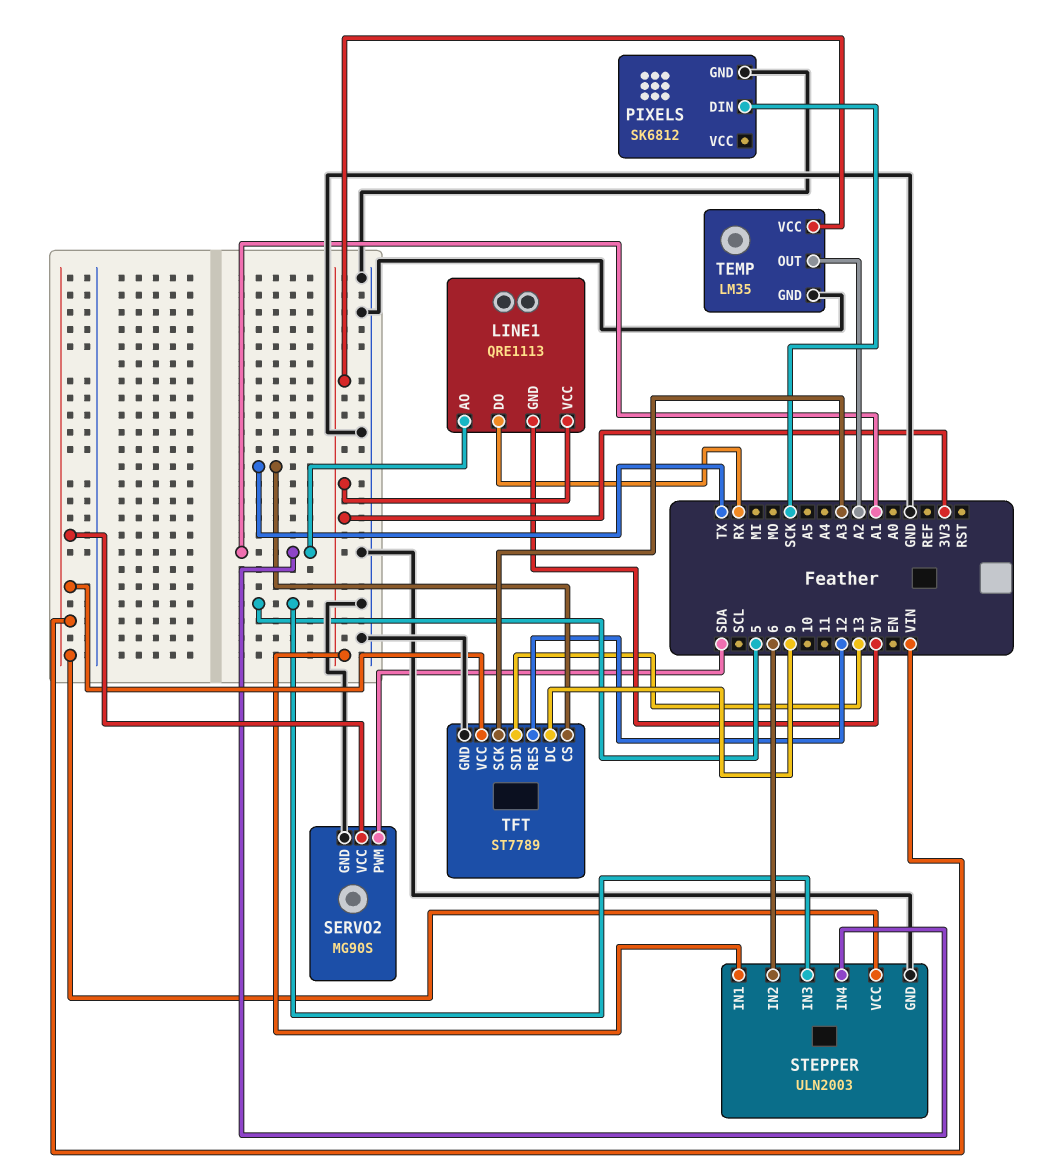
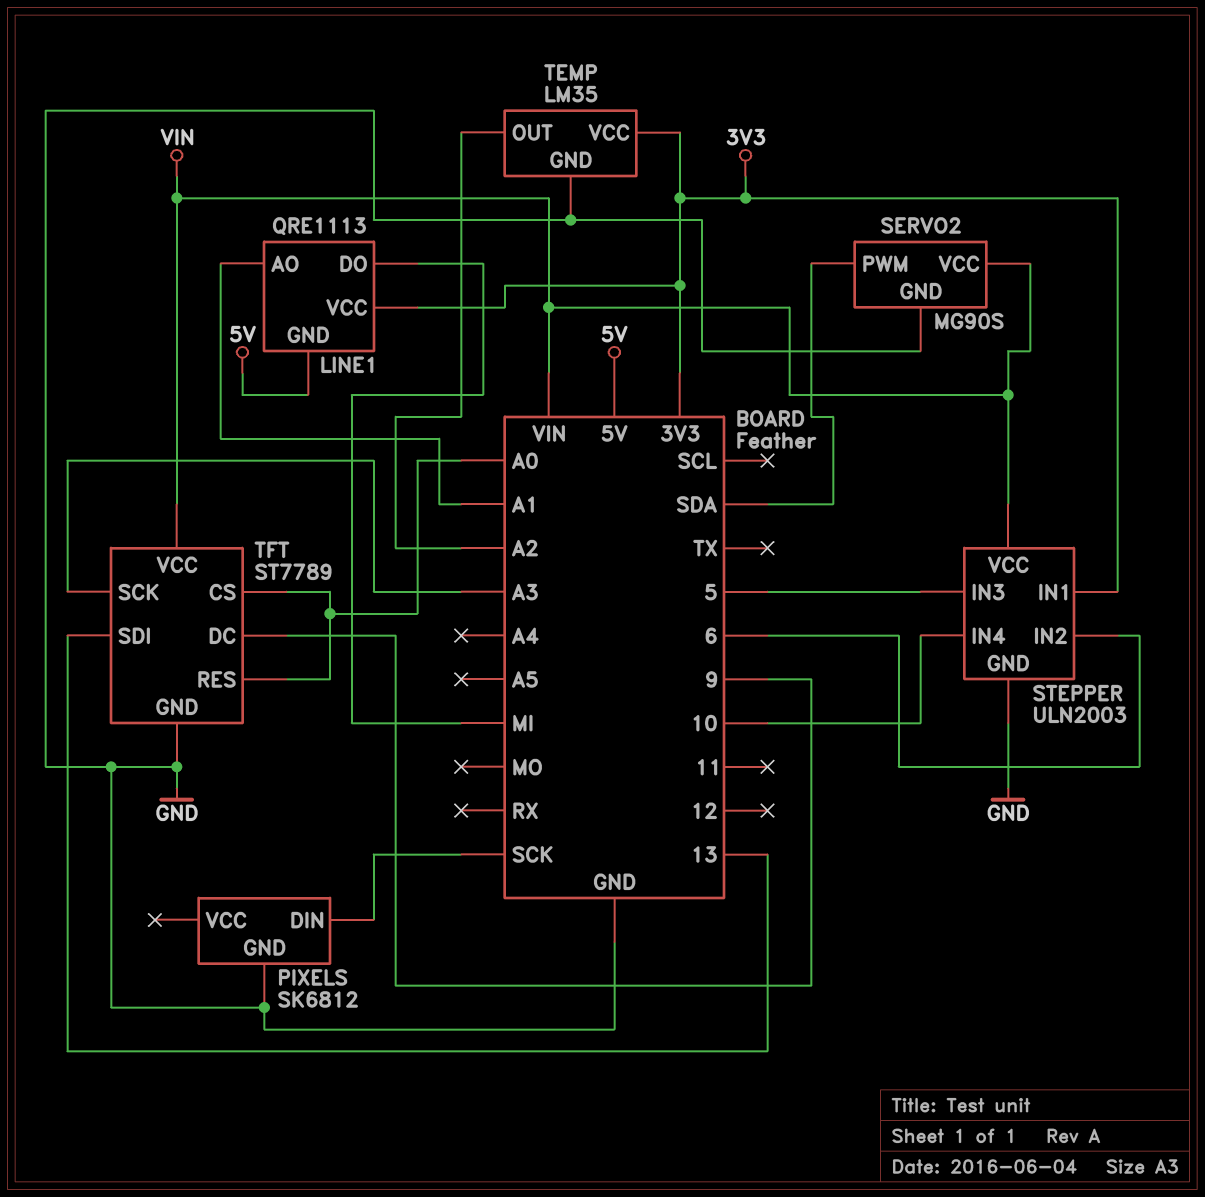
LINE1 pin DO: RX -> MI
STEPPER pin IN4: A1 -> 10
TFT pin CS: TX -> A0
TFT pin RES: 12 -> A0

